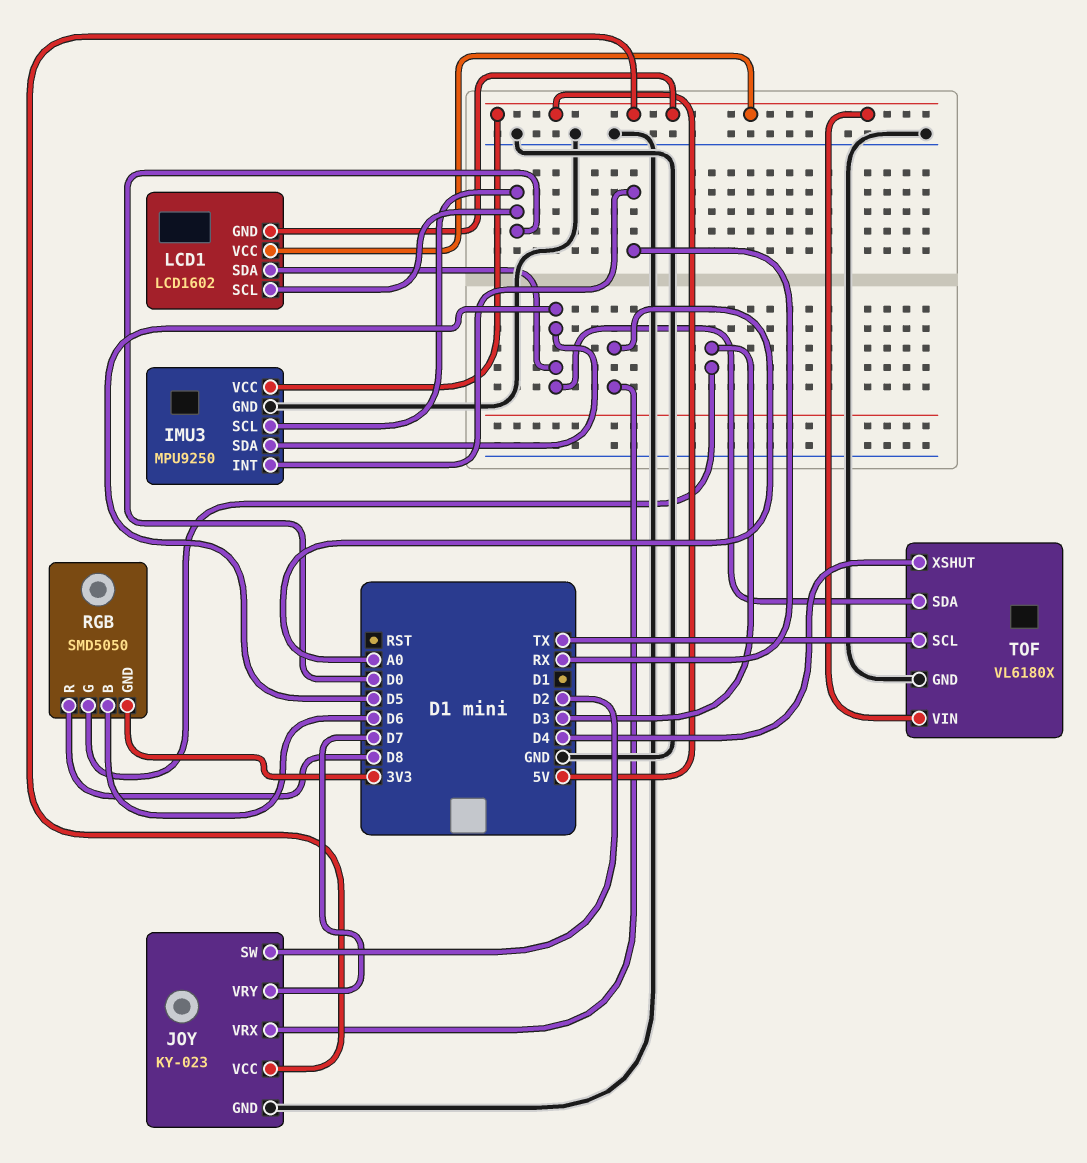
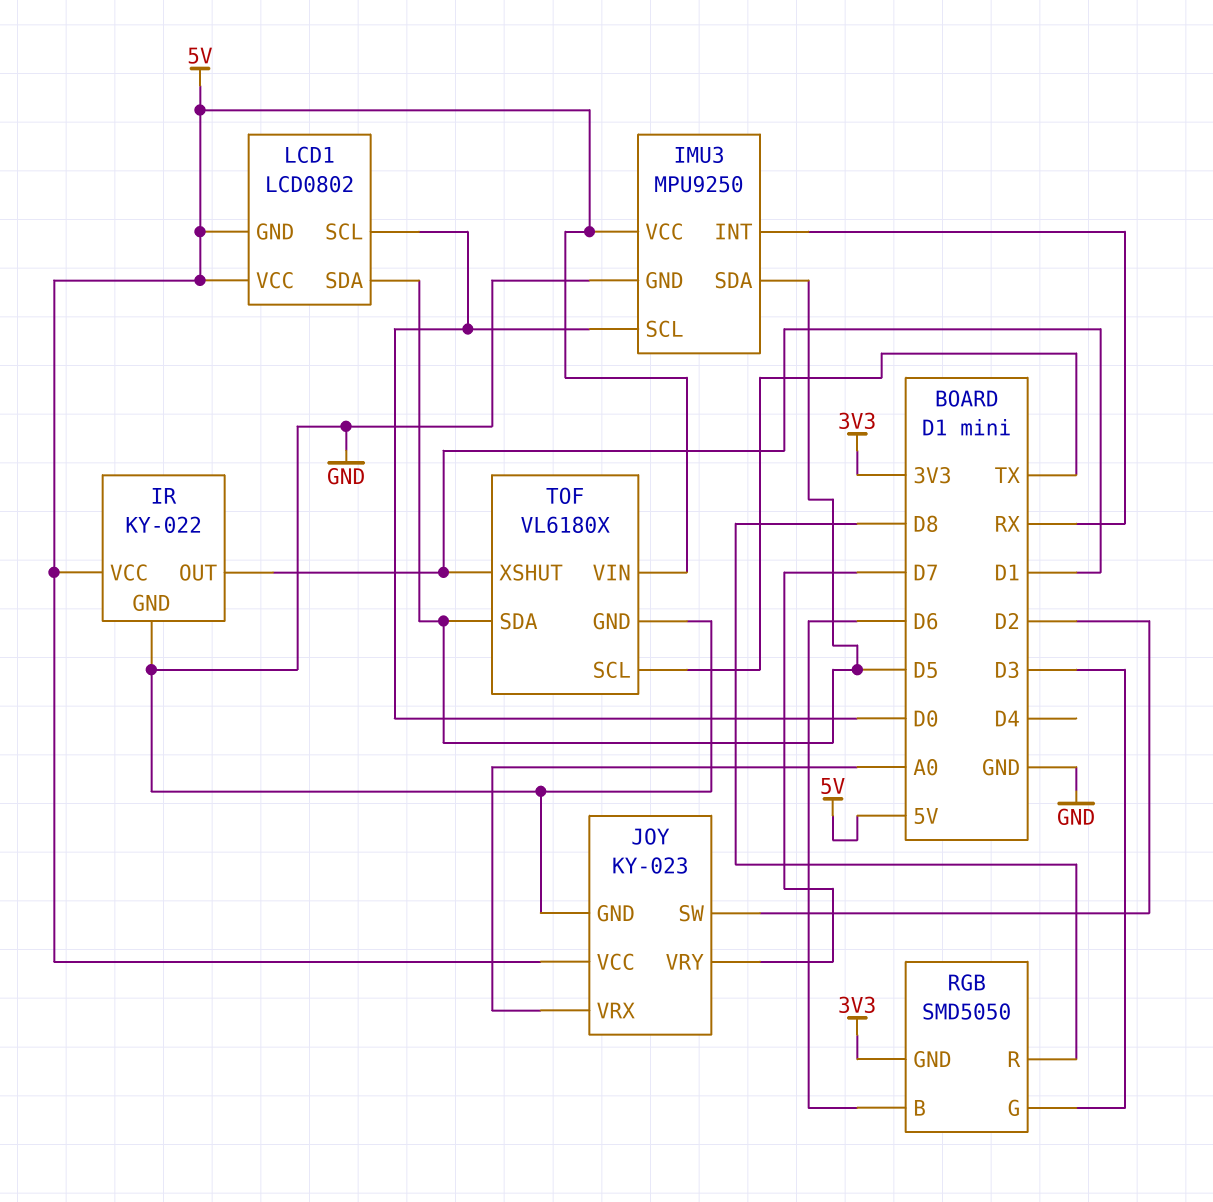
IR: none -> KY-022
IR pin GND: none -> GND
IR pin OUT: none -> D1
IR pin VCC: none -> 5V
LCD1: LCD1602 -> LCD0802
TOF pin XSHUT: D4 -> D1

